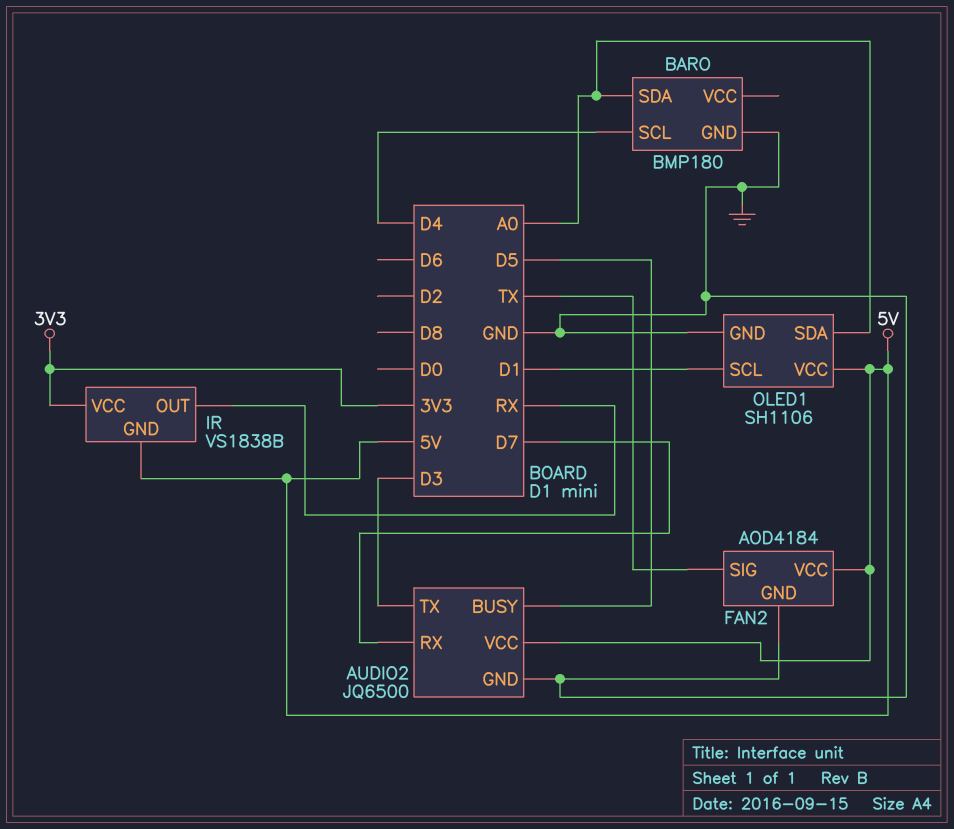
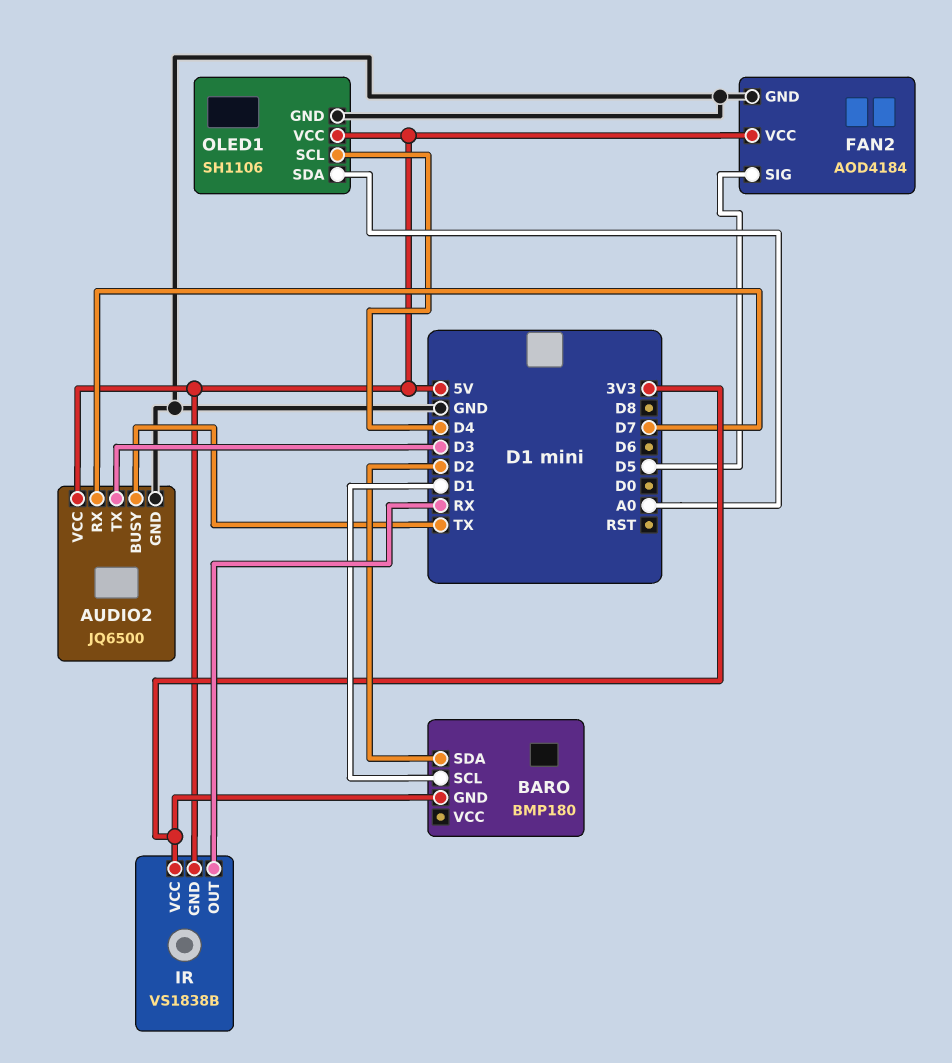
AUDIO2 pin BUSY: D5 -> TX
BARO pin GND: GND -> 3V3
BARO pin SCL: D4 -> D1
BARO pin SDA: A0 -> D2
FAN2 pin SIG: TX -> D5
OLED1 pin SCL: D1 -> D4

